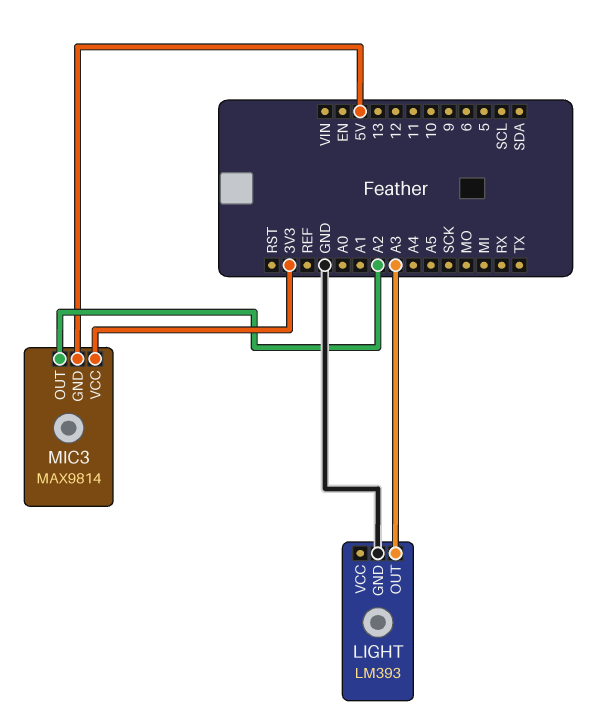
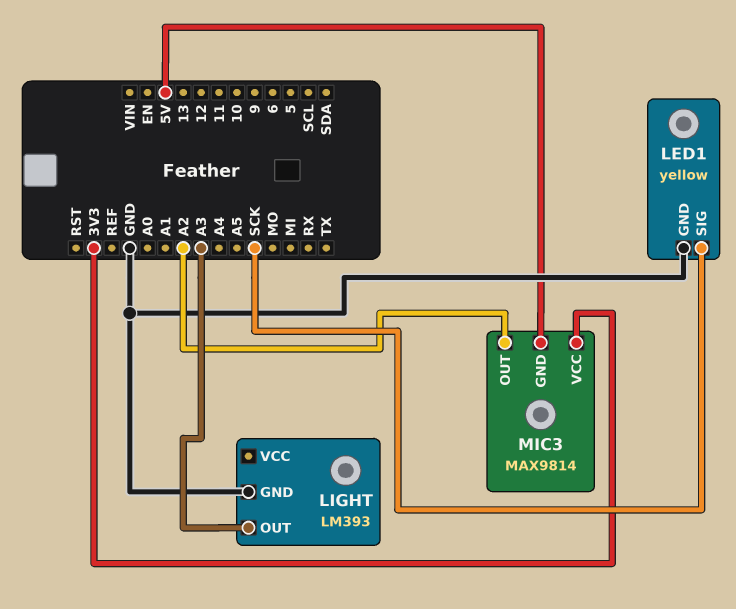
LED1: none -> yellow
LED1 pin GND: none -> GND
LED1 pin SIG: none -> SCK

